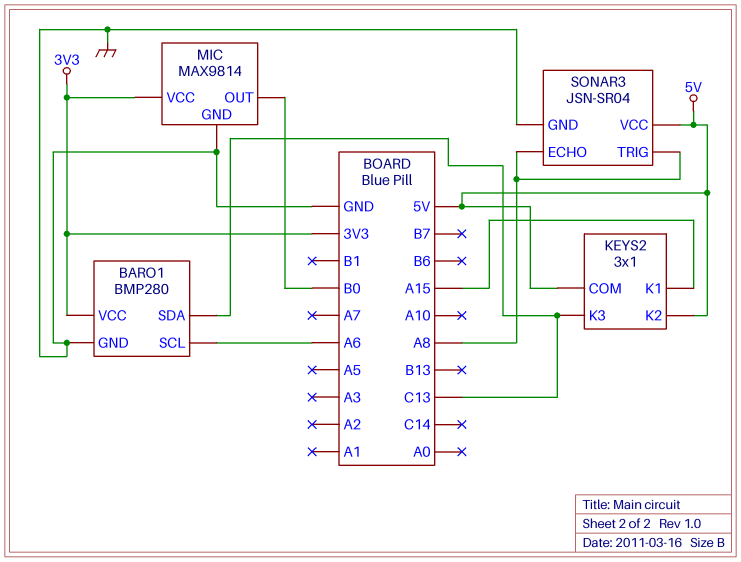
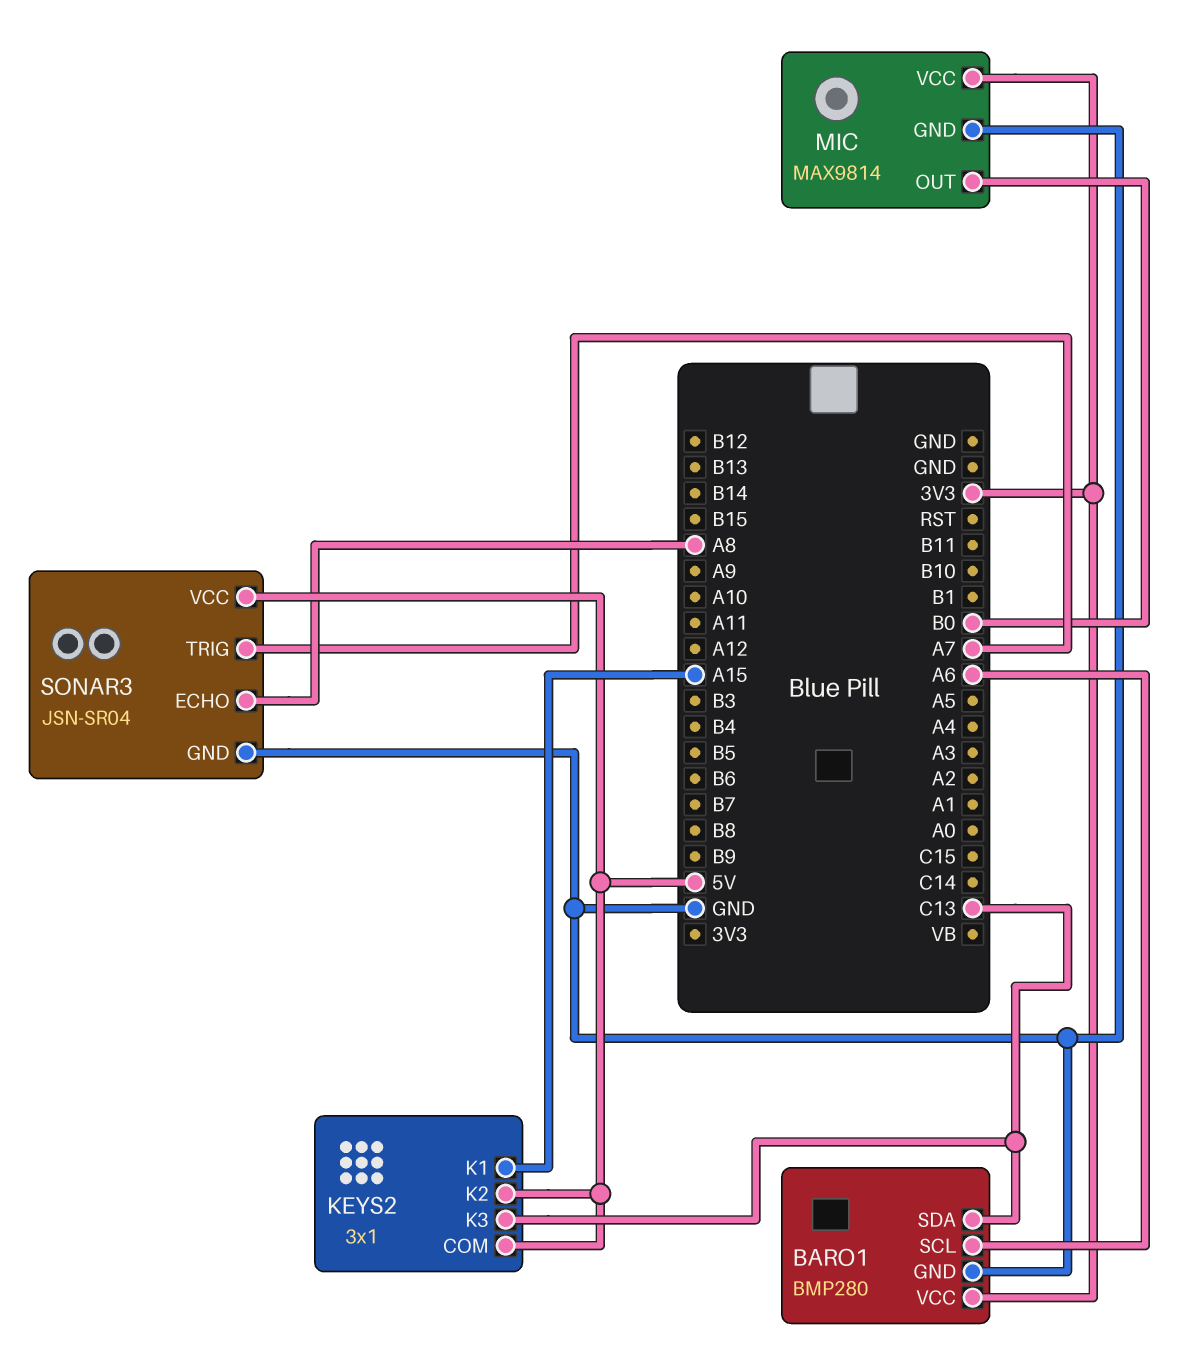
SONAR3 pin TRIG: A8 -> A7

